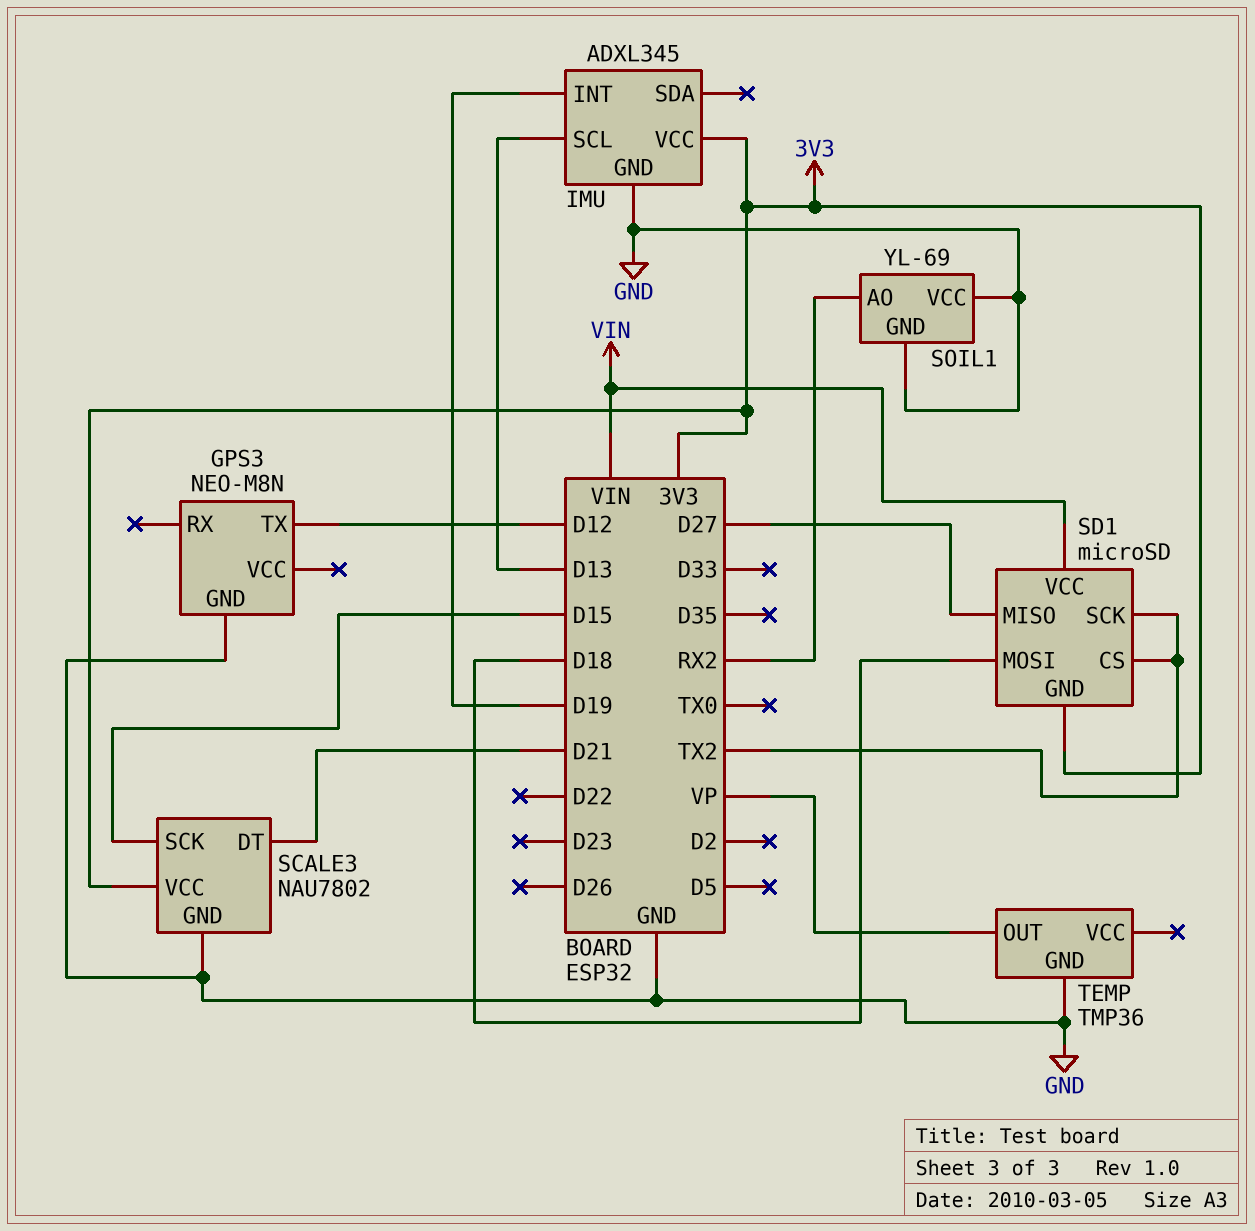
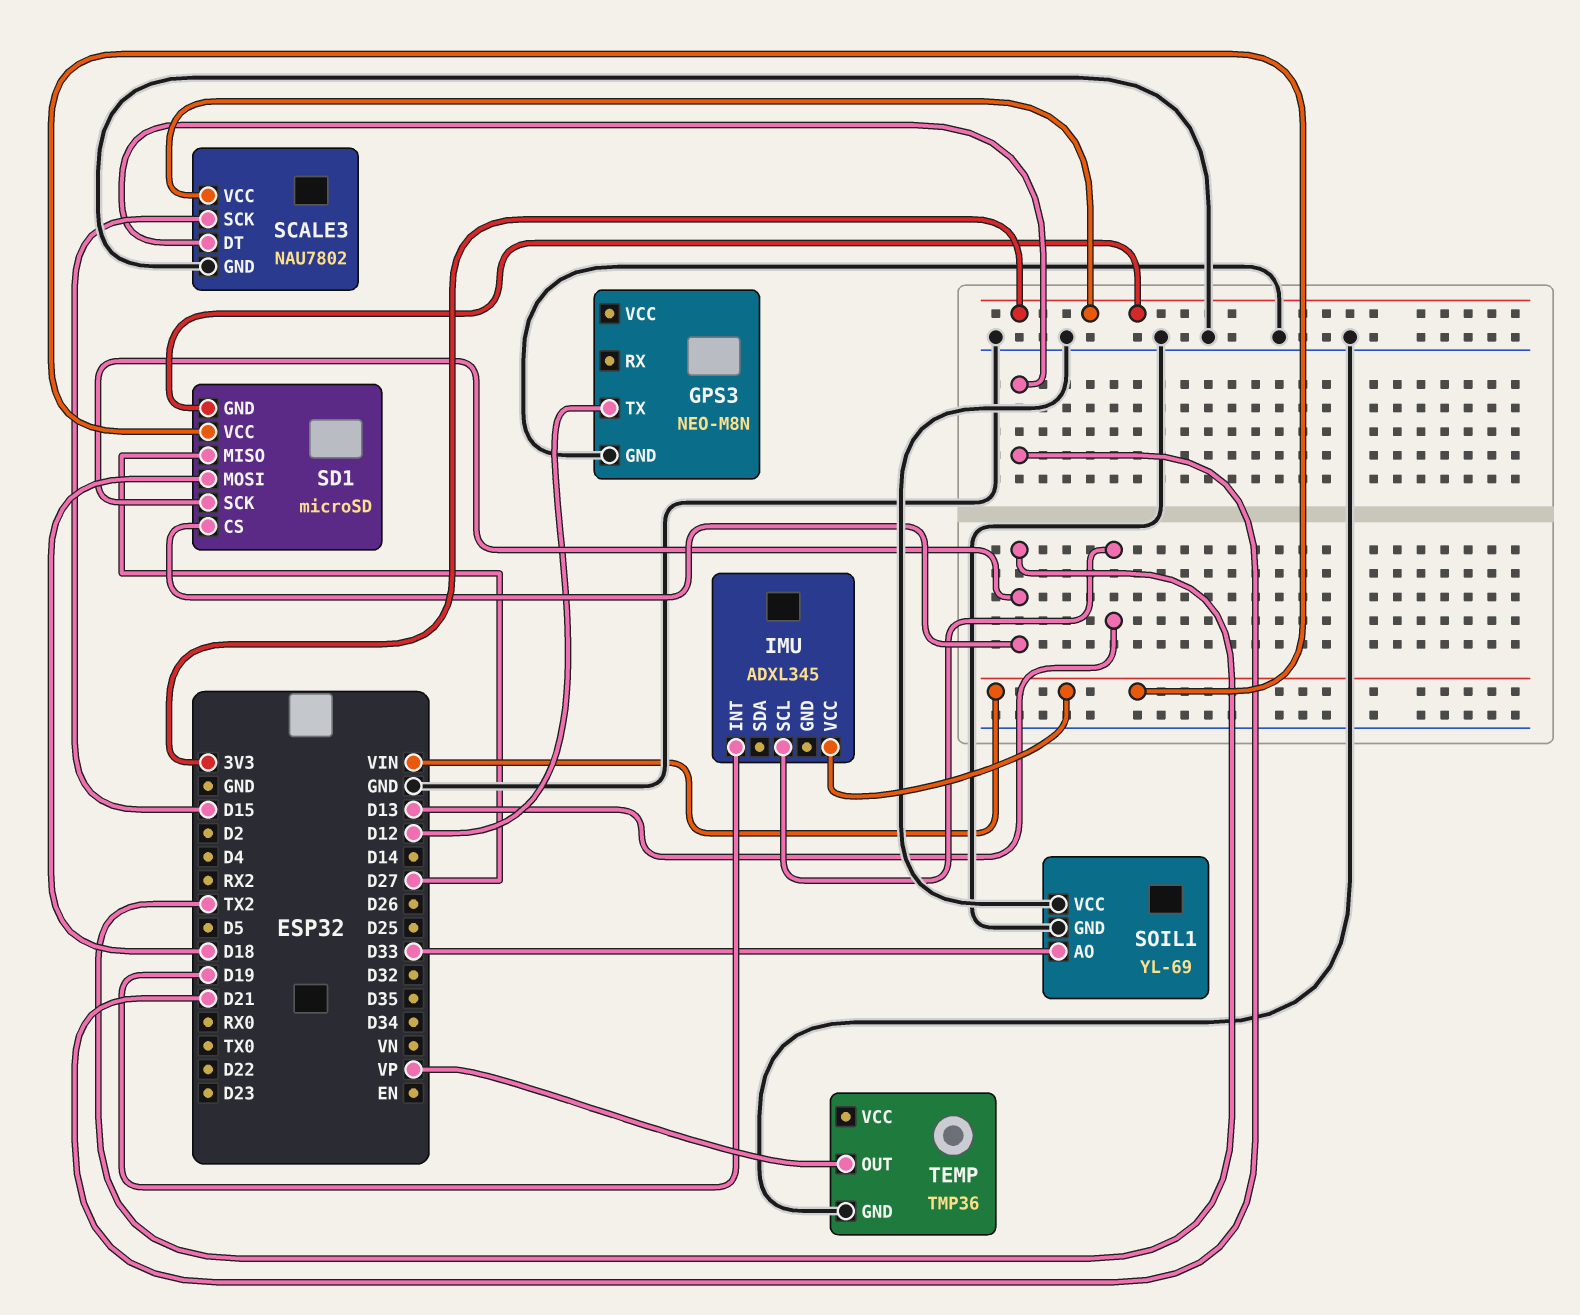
IMU pin GND: GND -> none
IMU pin VCC: 3V3 -> VIN
SOIL1 pin AO: RX2 -> D33

